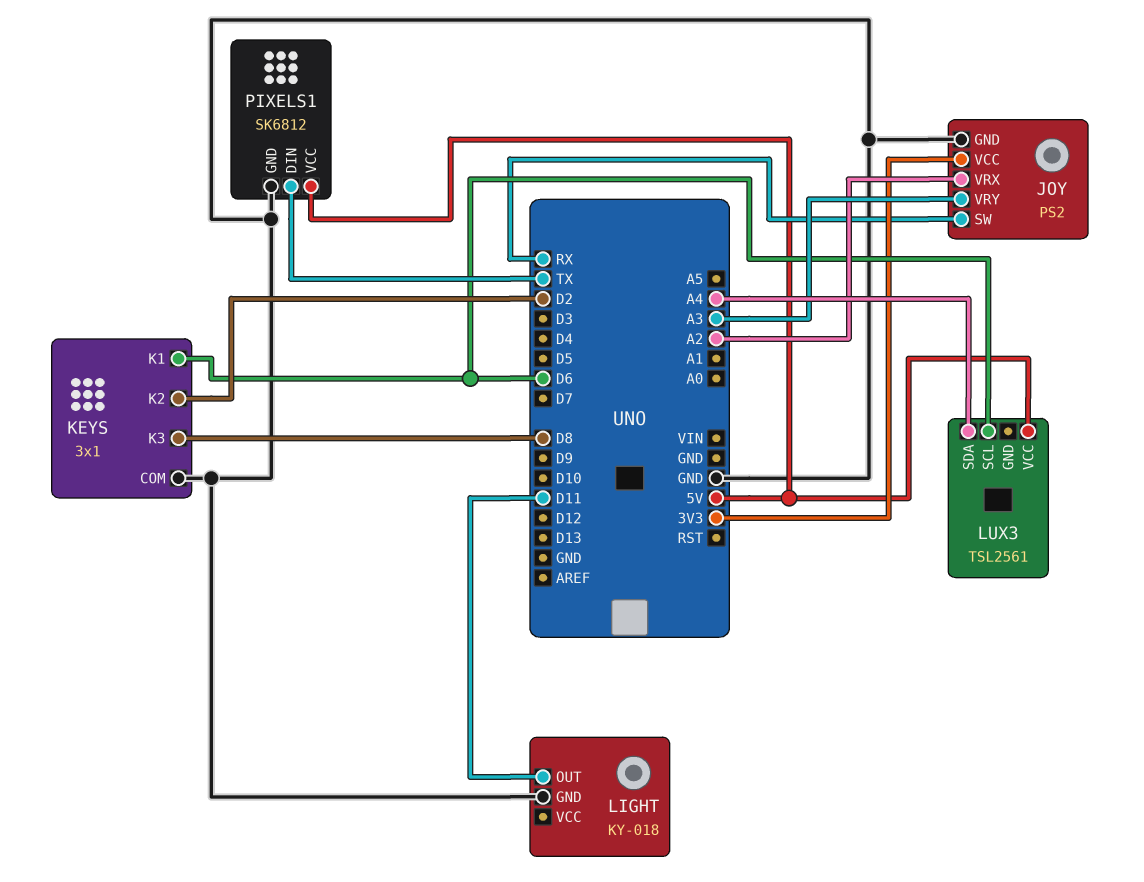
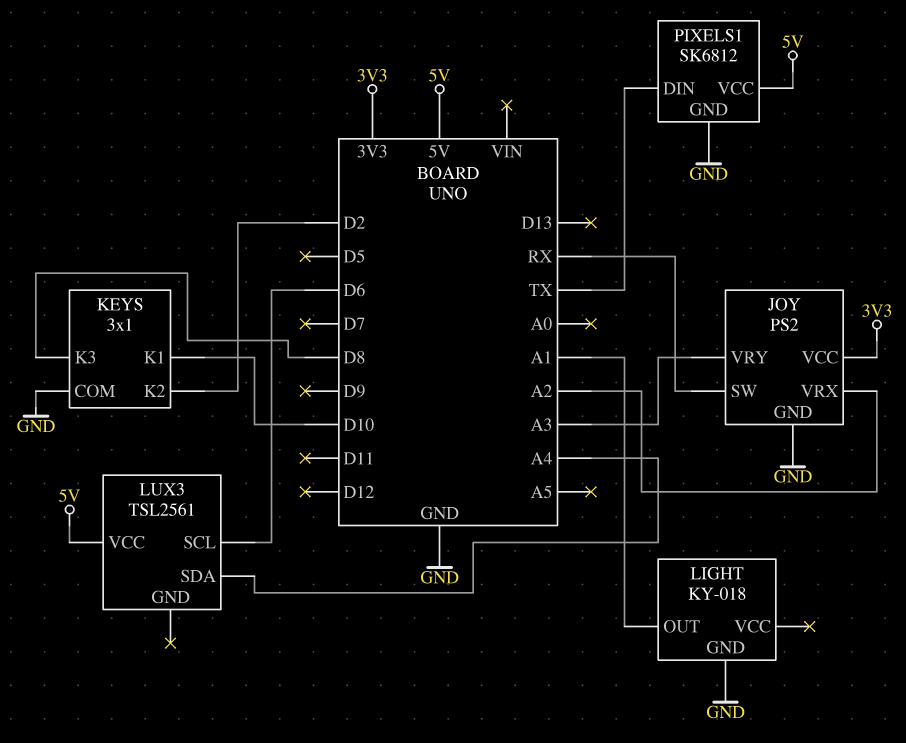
KEYS pin K1: D6 -> D10
LIGHT pin OUT: D11 -> A1

